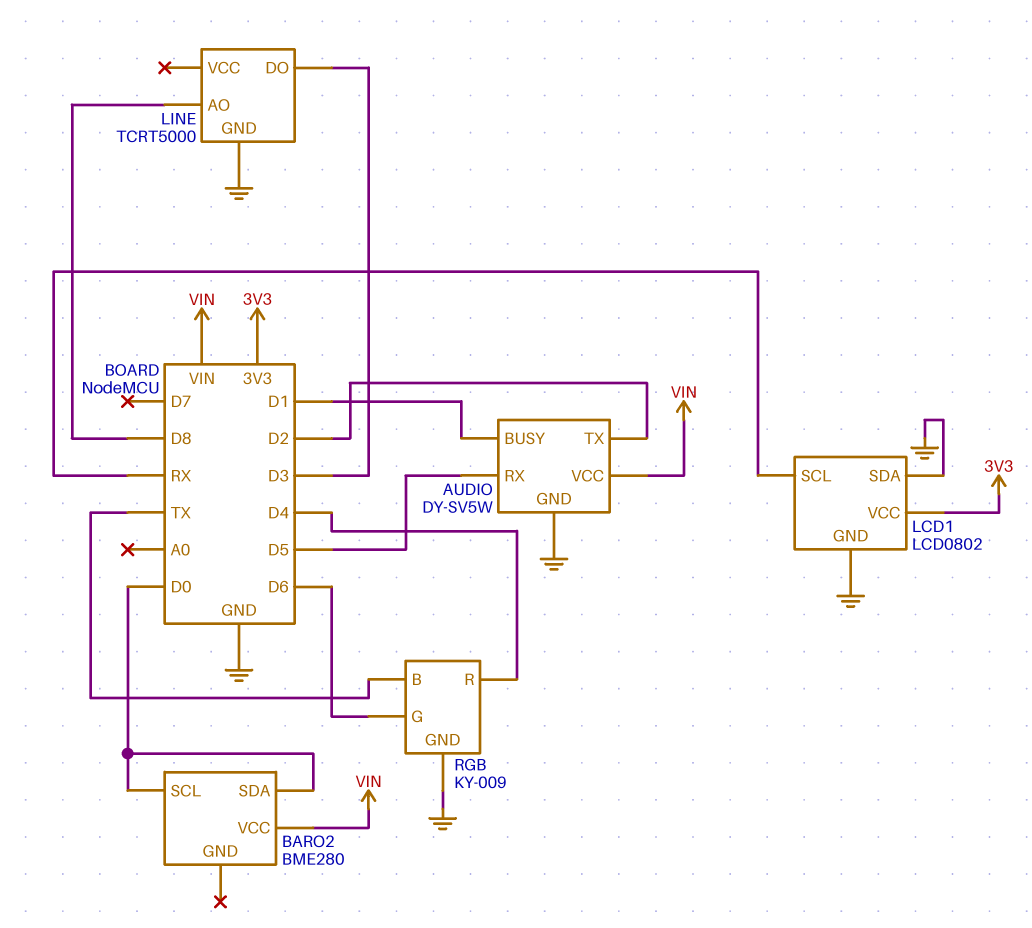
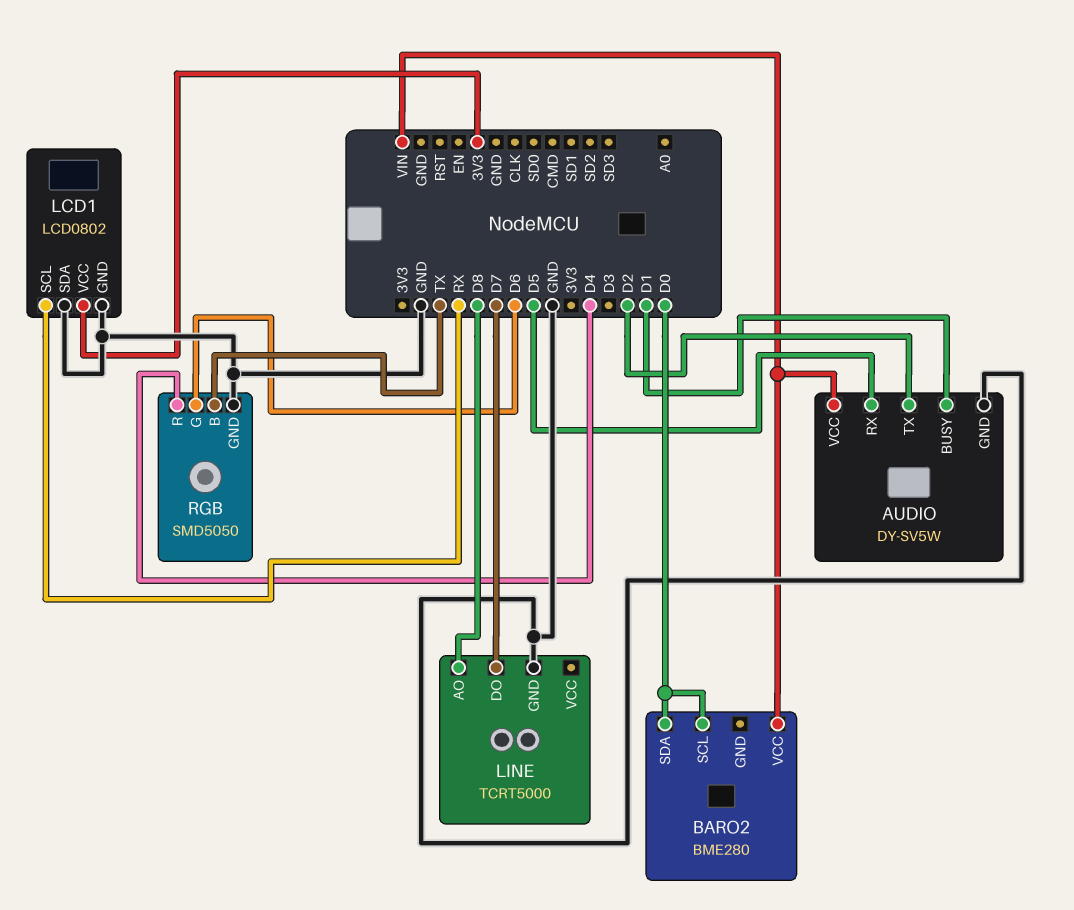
LINE pin DO: D3 -> D7
RGB: KY-009 -> SMD5050

